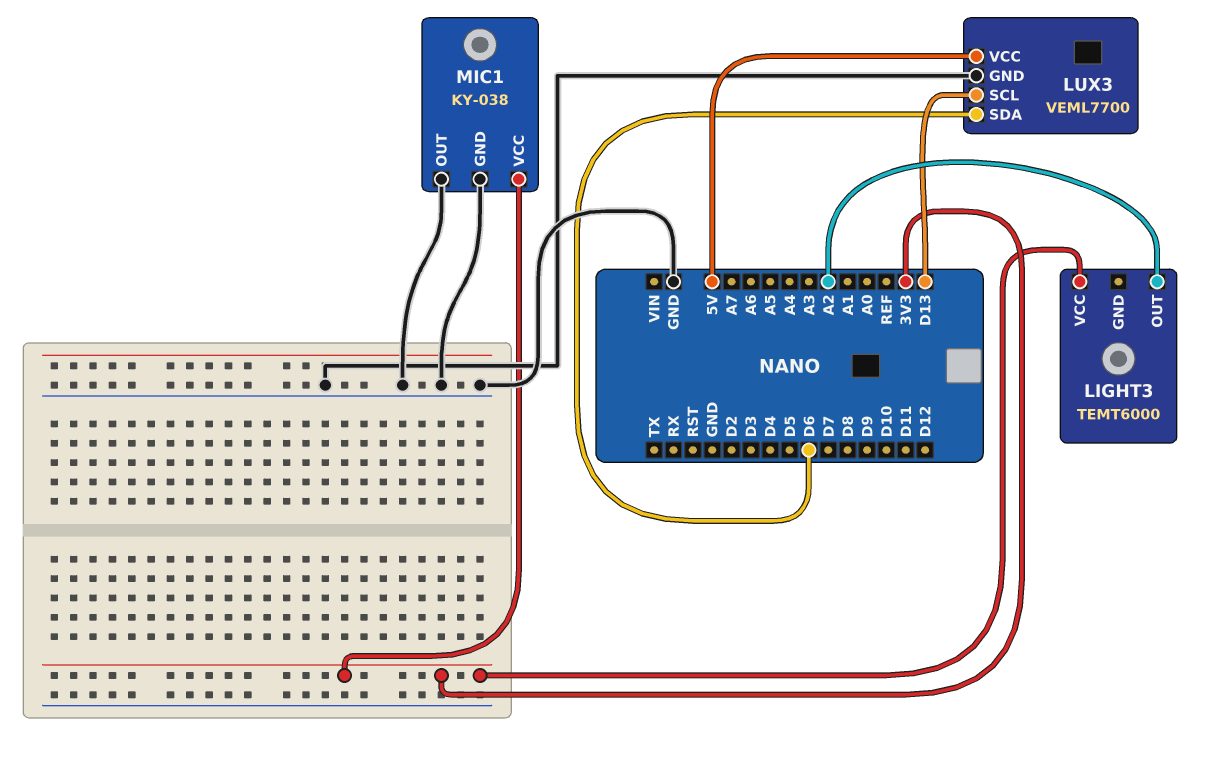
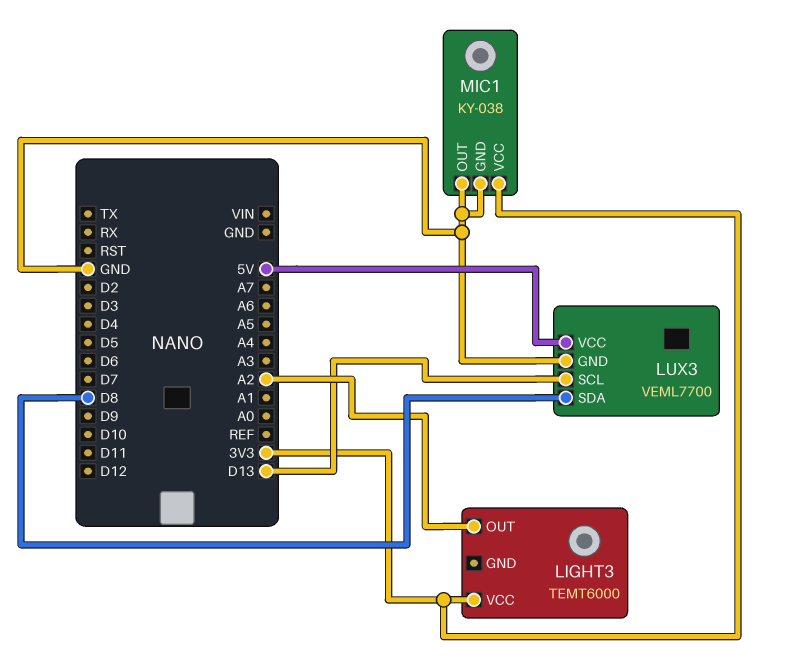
LUX3 pin SDA: D6 -> D8

